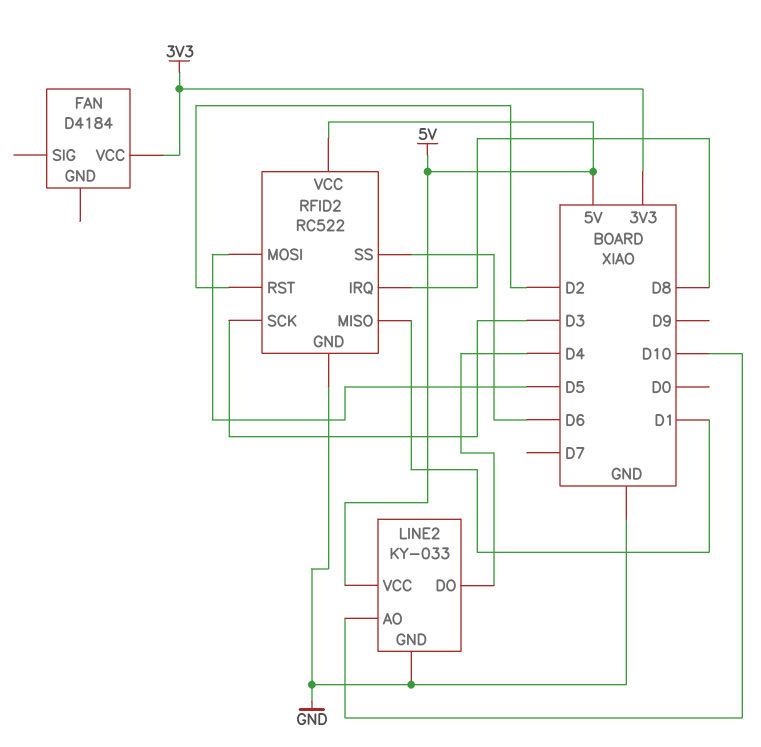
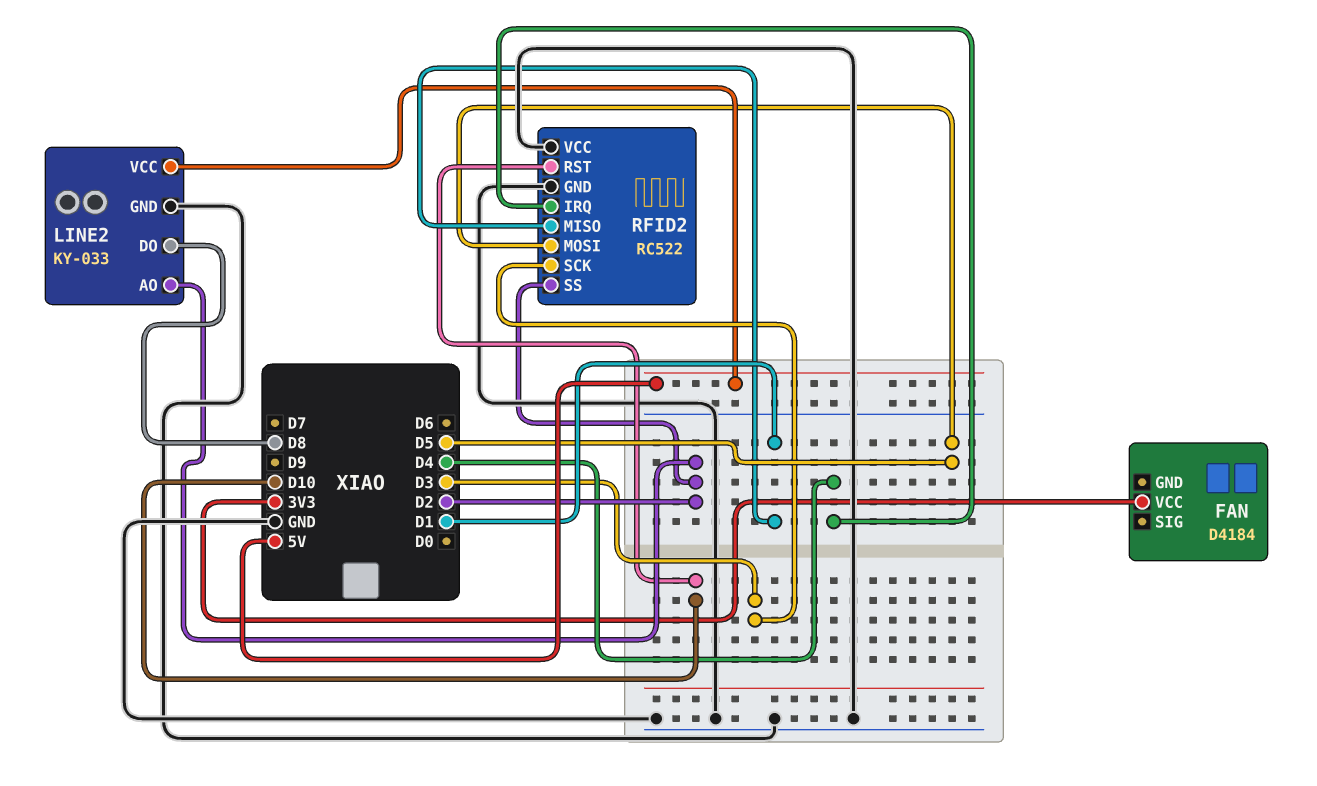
LINE2 pin AO: D10 -> D2
LINE2 pin DO: D4 -> D8
RFID2 pin IRQ: D8 -> D4
RFID2 pin RST: D2 -> D10
RFID2 pin SS: D6 -> D2
RFID2 pin VCC: 5V -> GND

